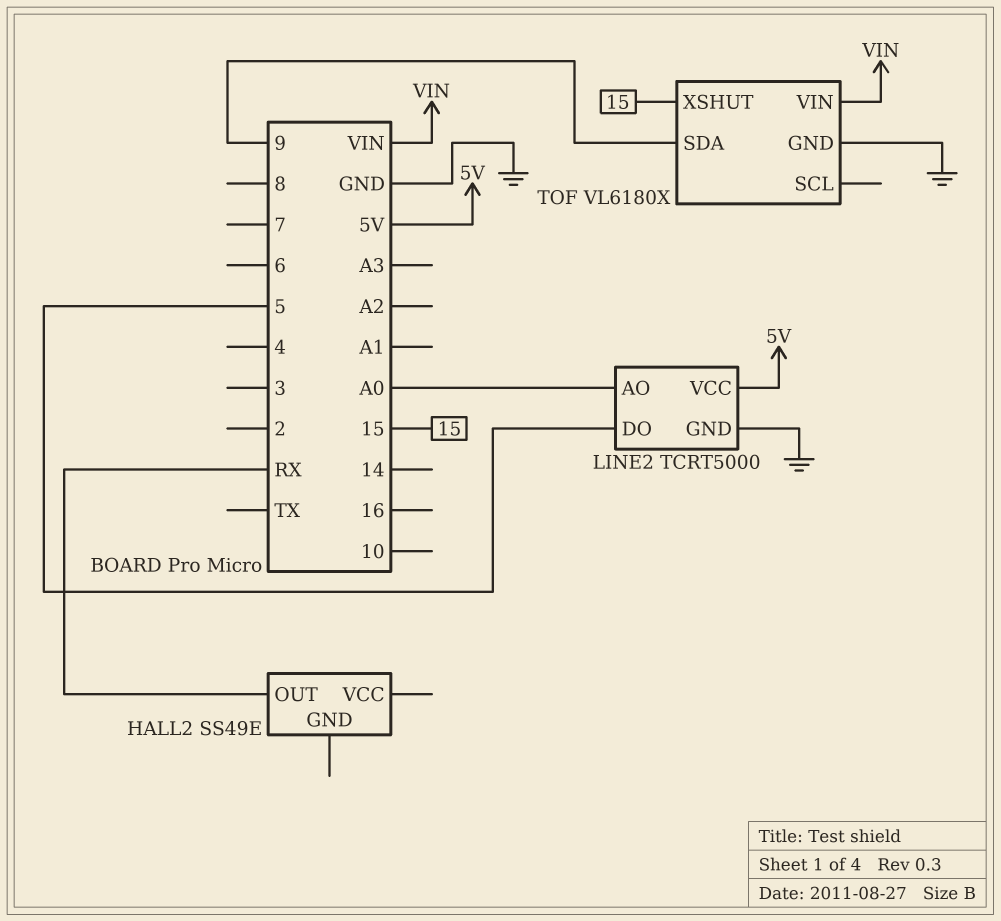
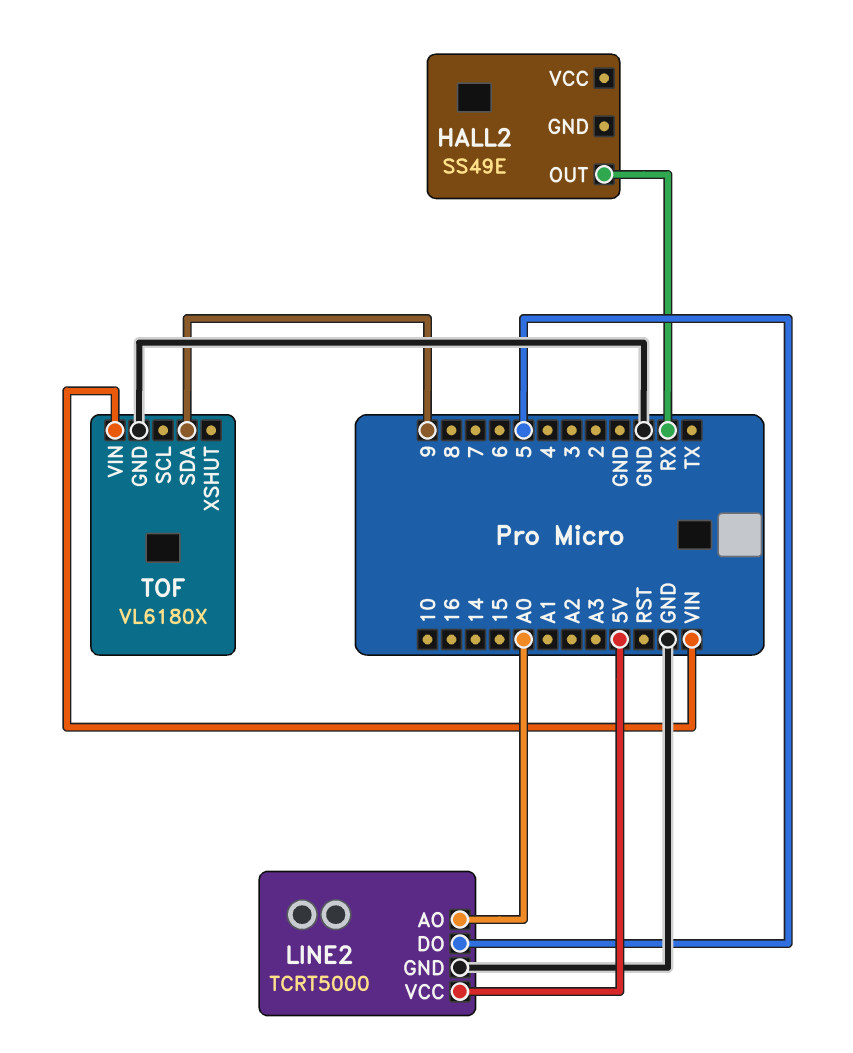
TOF pin XSHUT: 15 -> none

